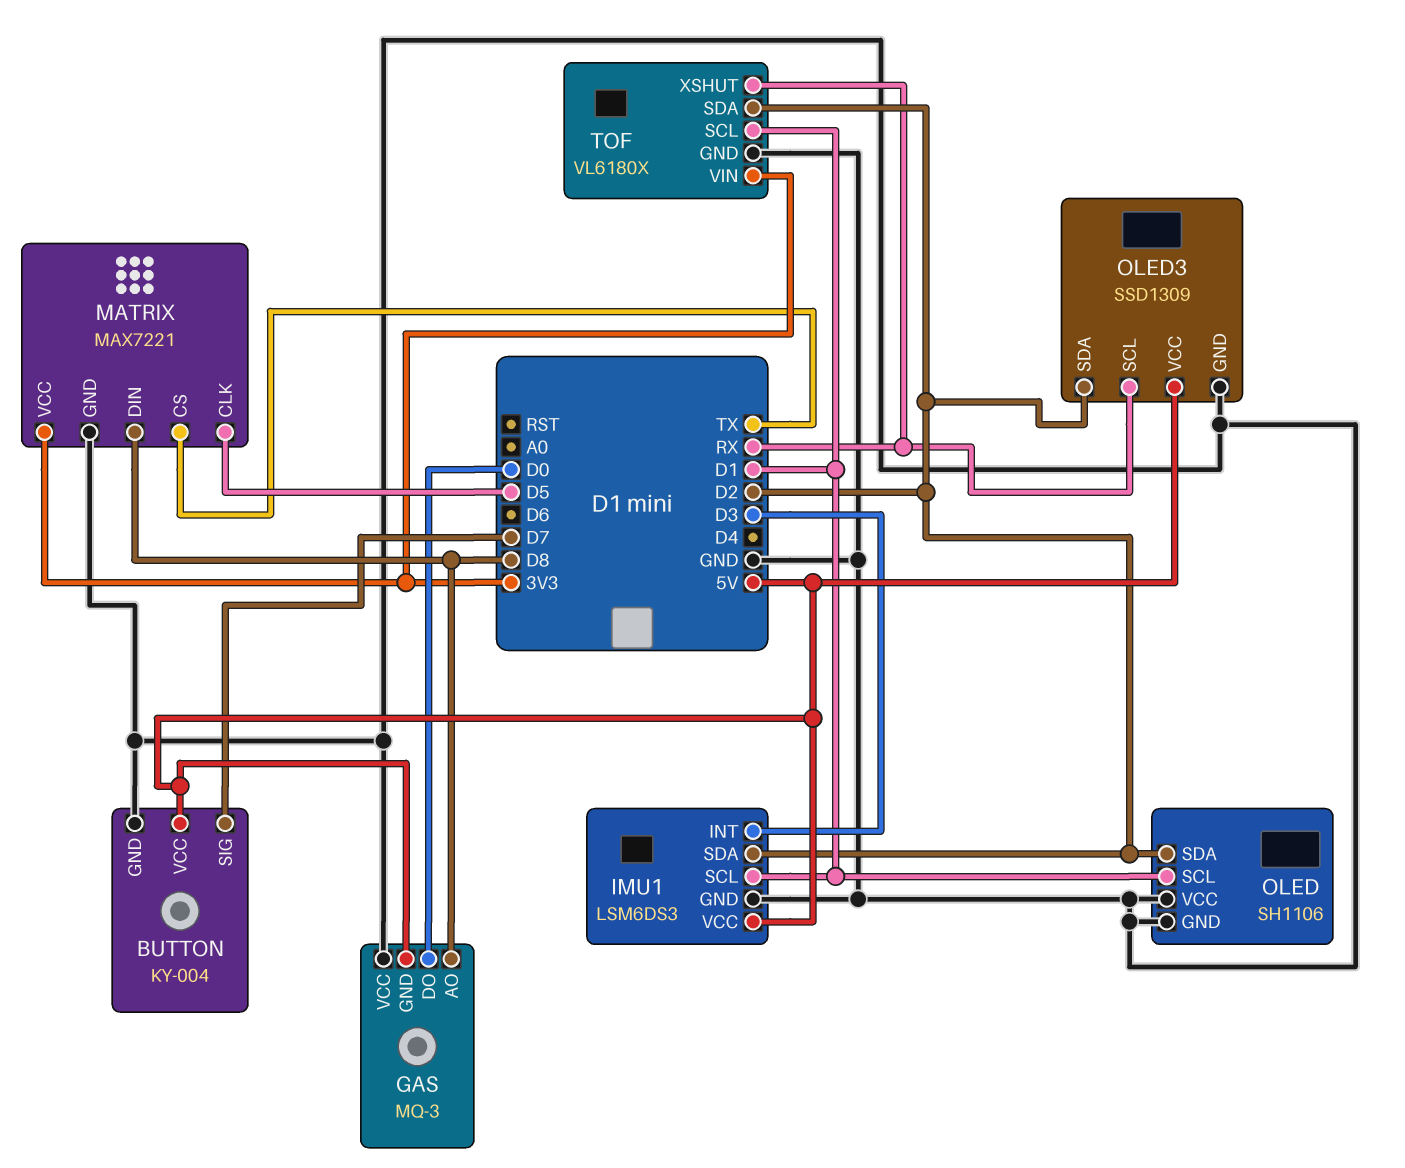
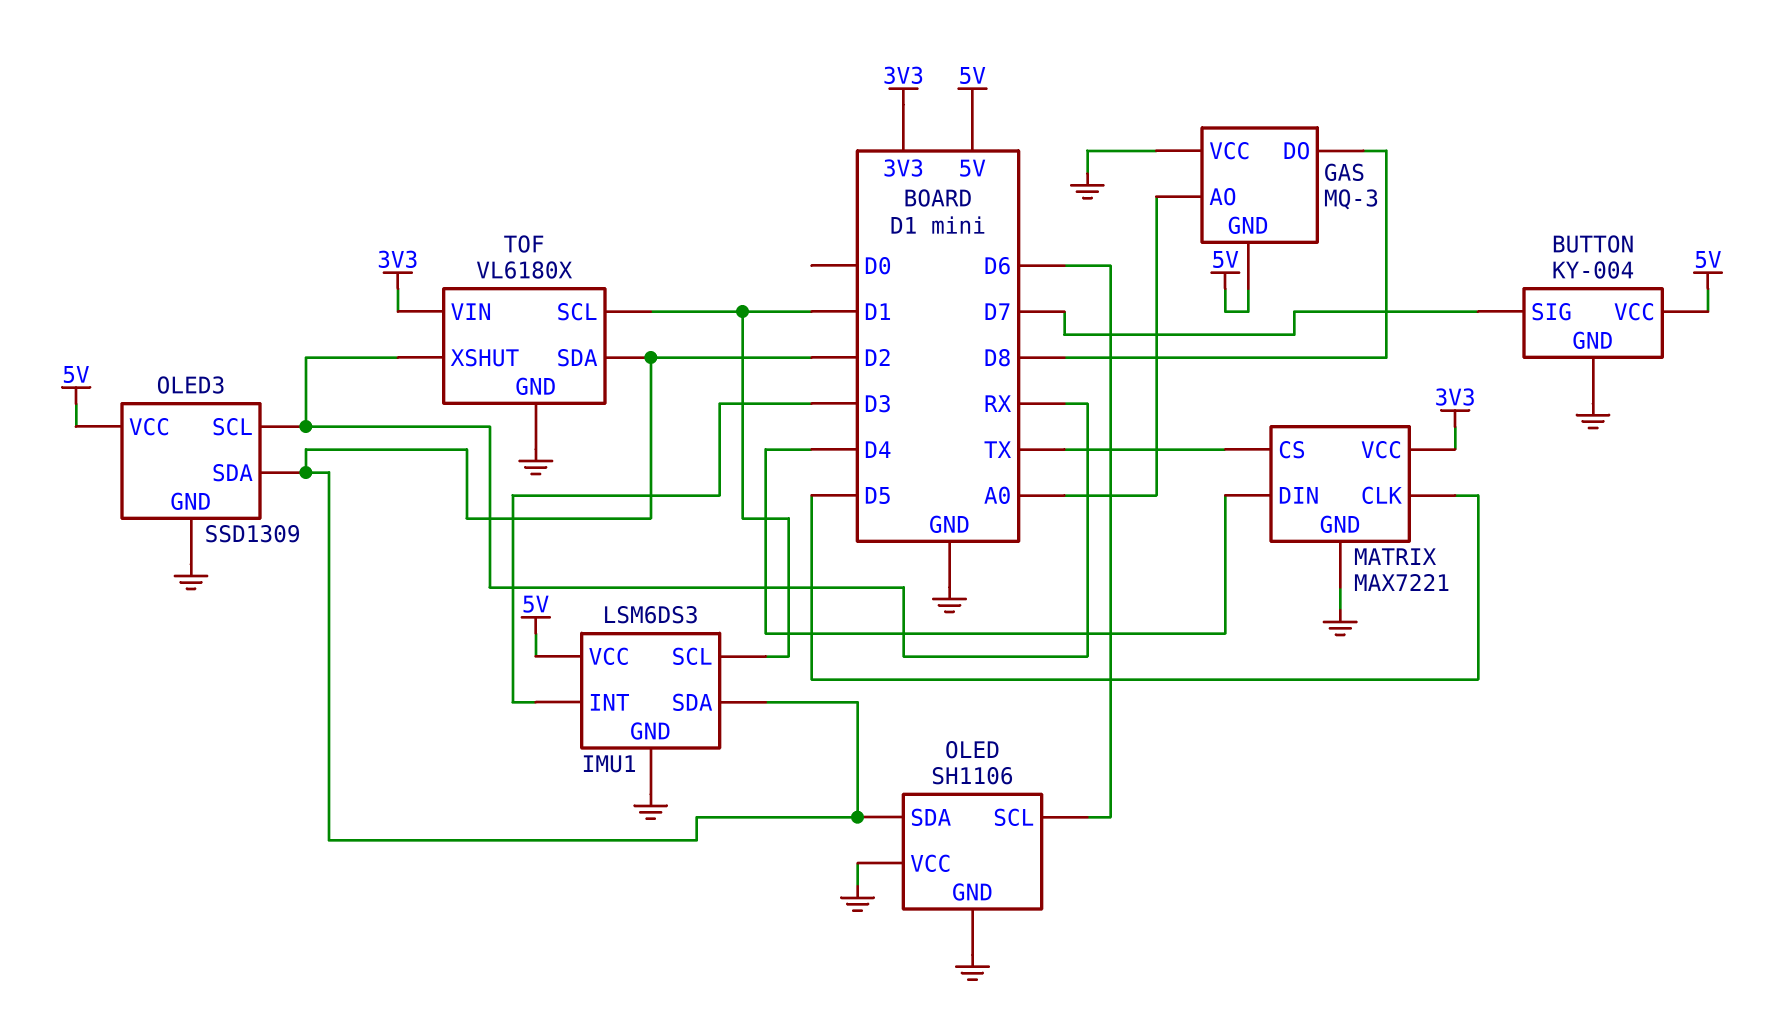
GAS pin AO: D8 -> A0
GAS pin DO: D0 -> D8
MATRIX pin DIN: D8 -> D4
OLED pin SCL: D1 -> D6

